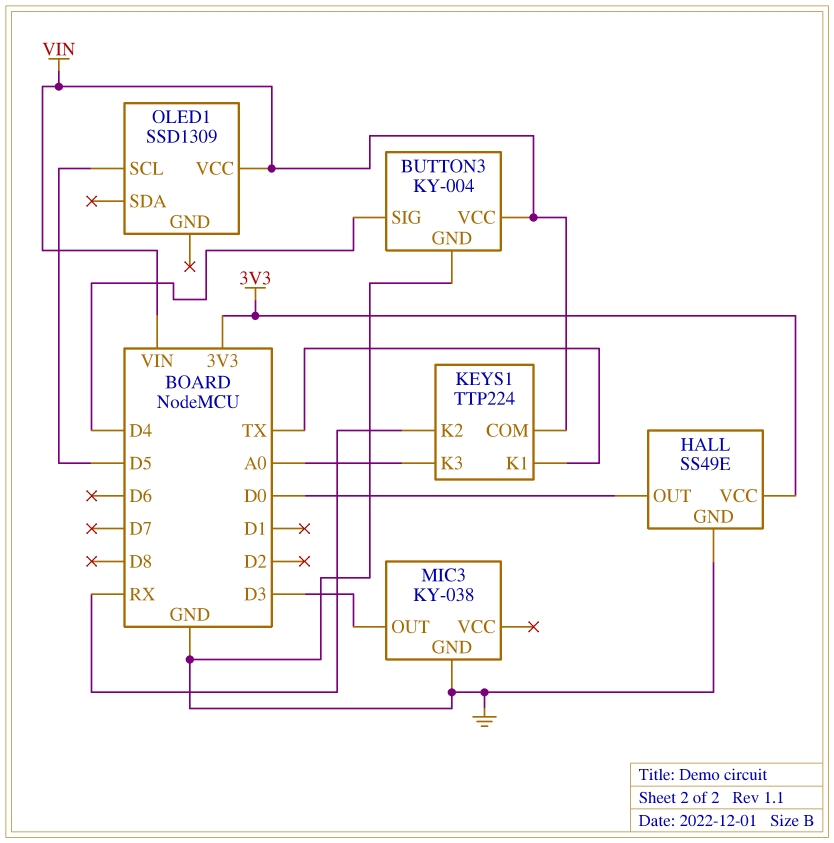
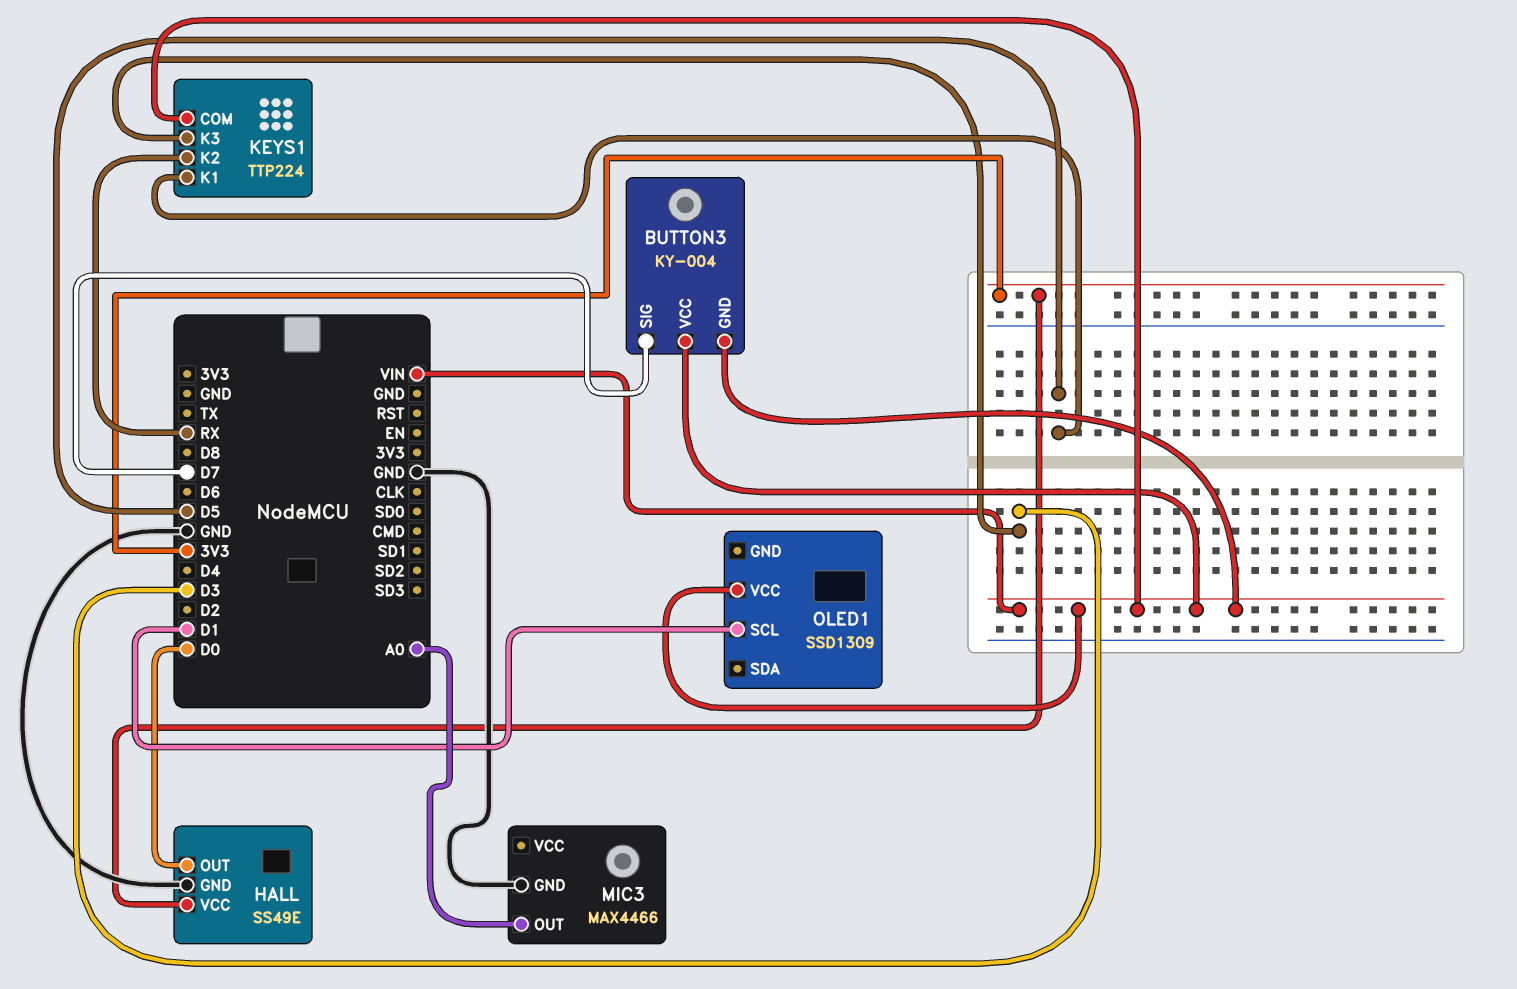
BUTTON3 pin GND: GND -> VIN
BUTTON3 pin SIG: D4 -> D7
KEYS1 pin K1: TX -> D5
KEYS1 pin K3: A0 -> D3
MIC3: KY-038 -> MAX4466
MIC3 pin OUT: D3 -> A0
OLED1 pin SCL: D5 -> D1

